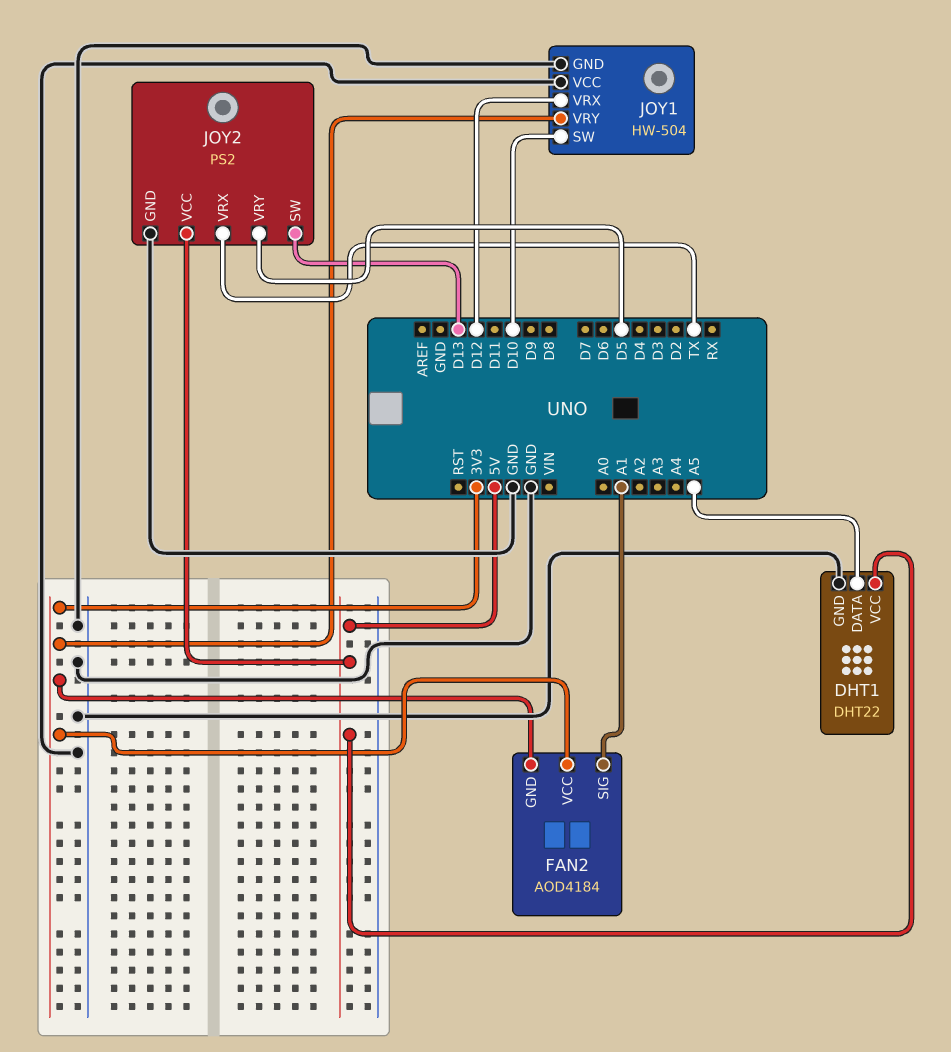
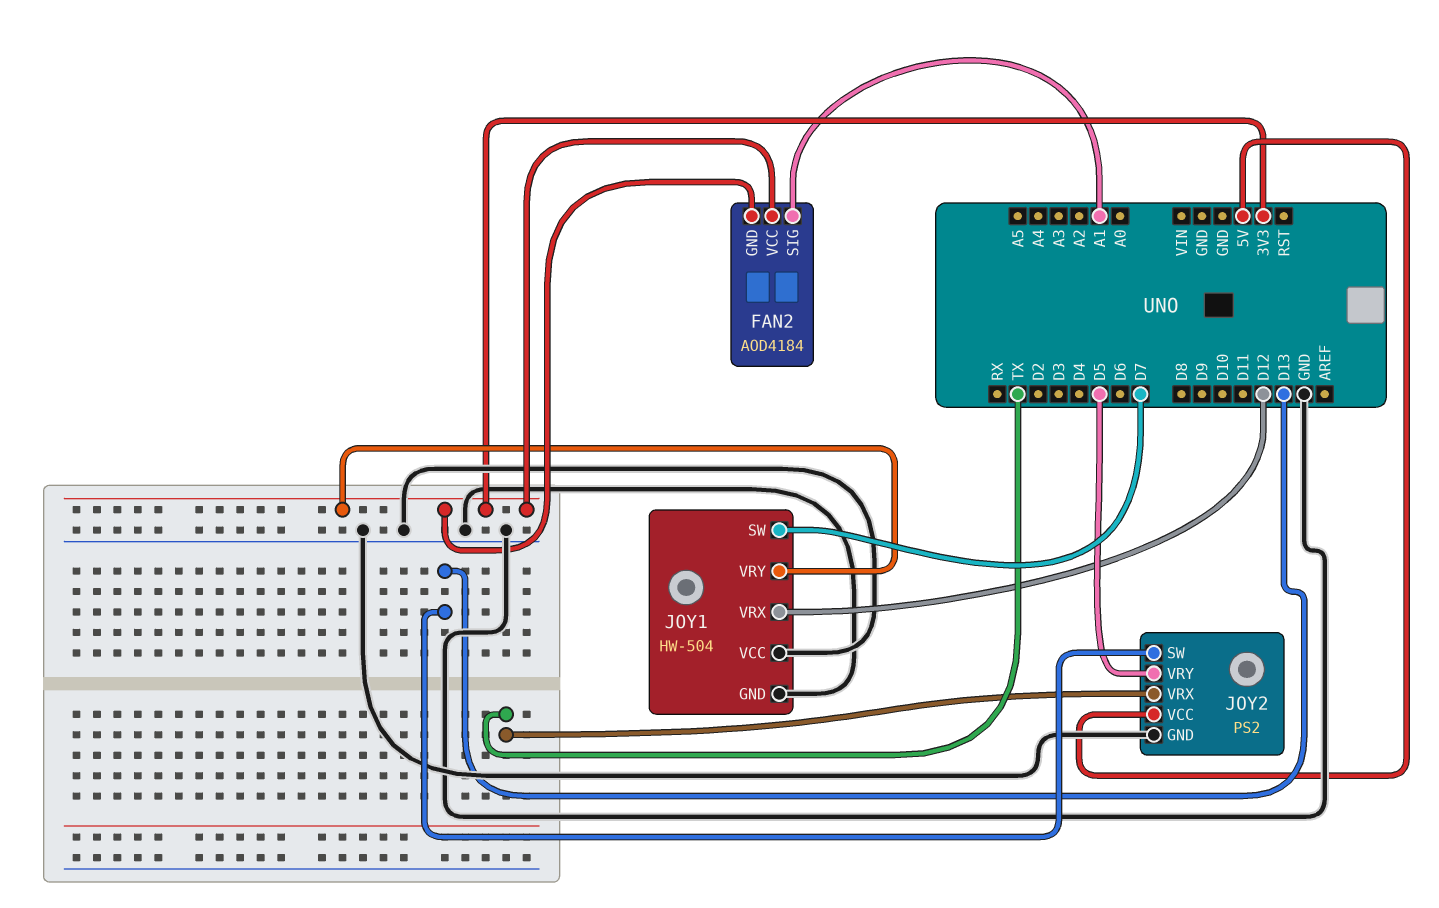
DHT1: DHT22 -> none
DHT1 pin DATA: A5 -> none
DHT1 pin GND: GND -> none
DHT1 pin VCC: 5V -> none
JOY1 pin SW: D10 -> D7

